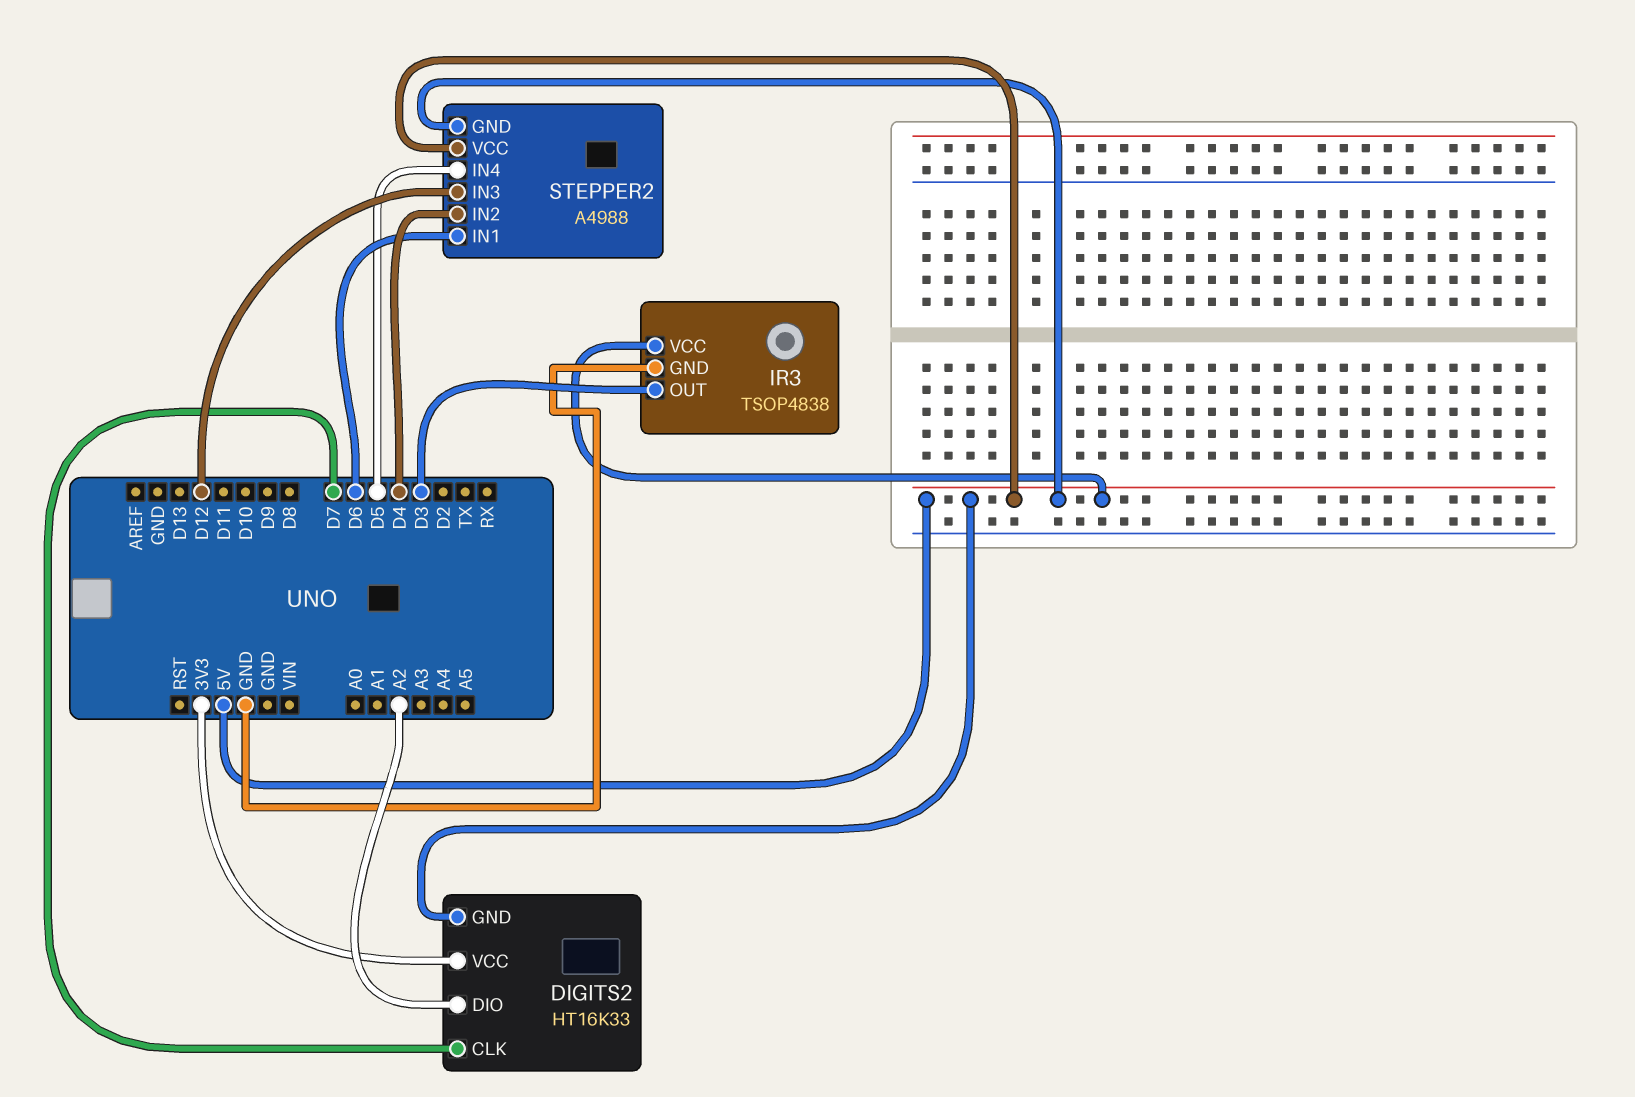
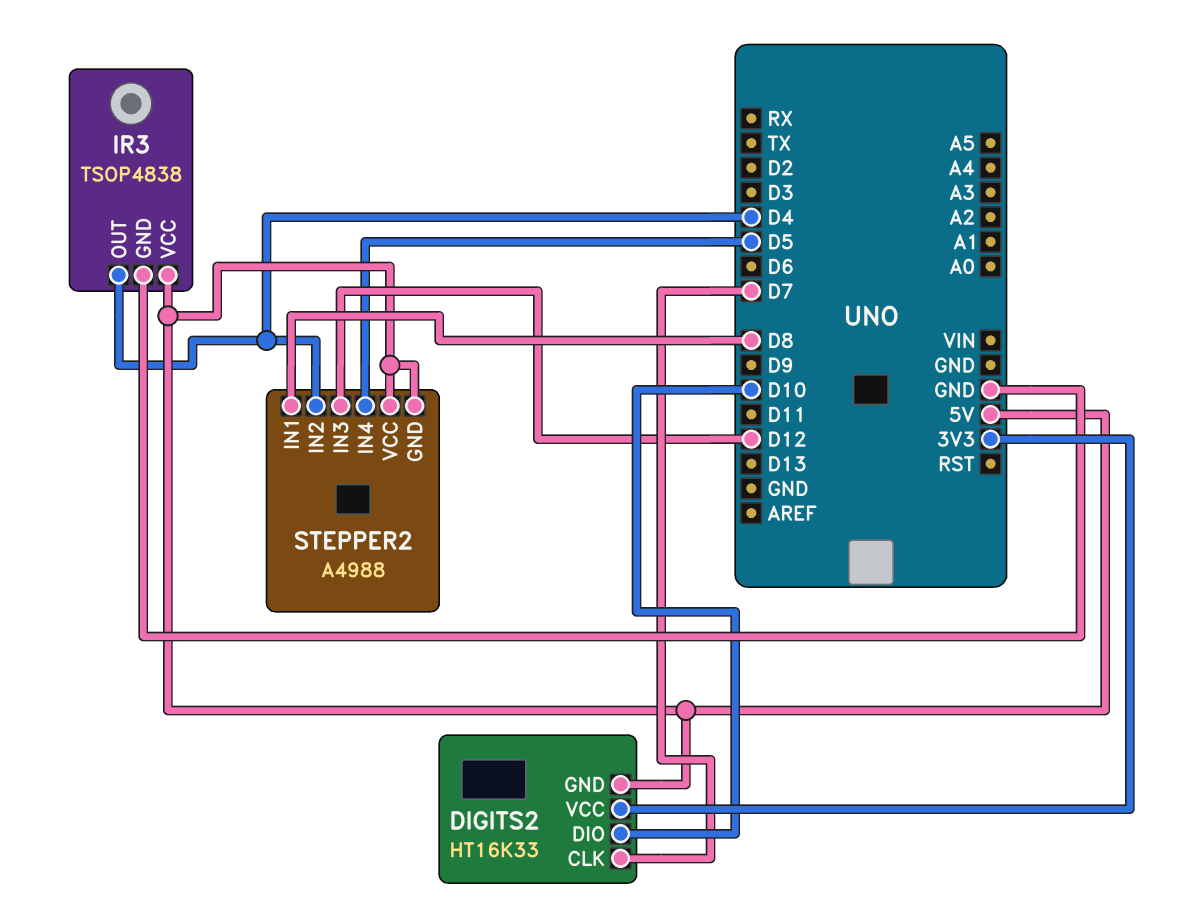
DIGITS2 pin DIO: A2 -> D10
IR3 pin OUT: D3 -> D4
STEPPER2 pin IN1: D6 -> D8

